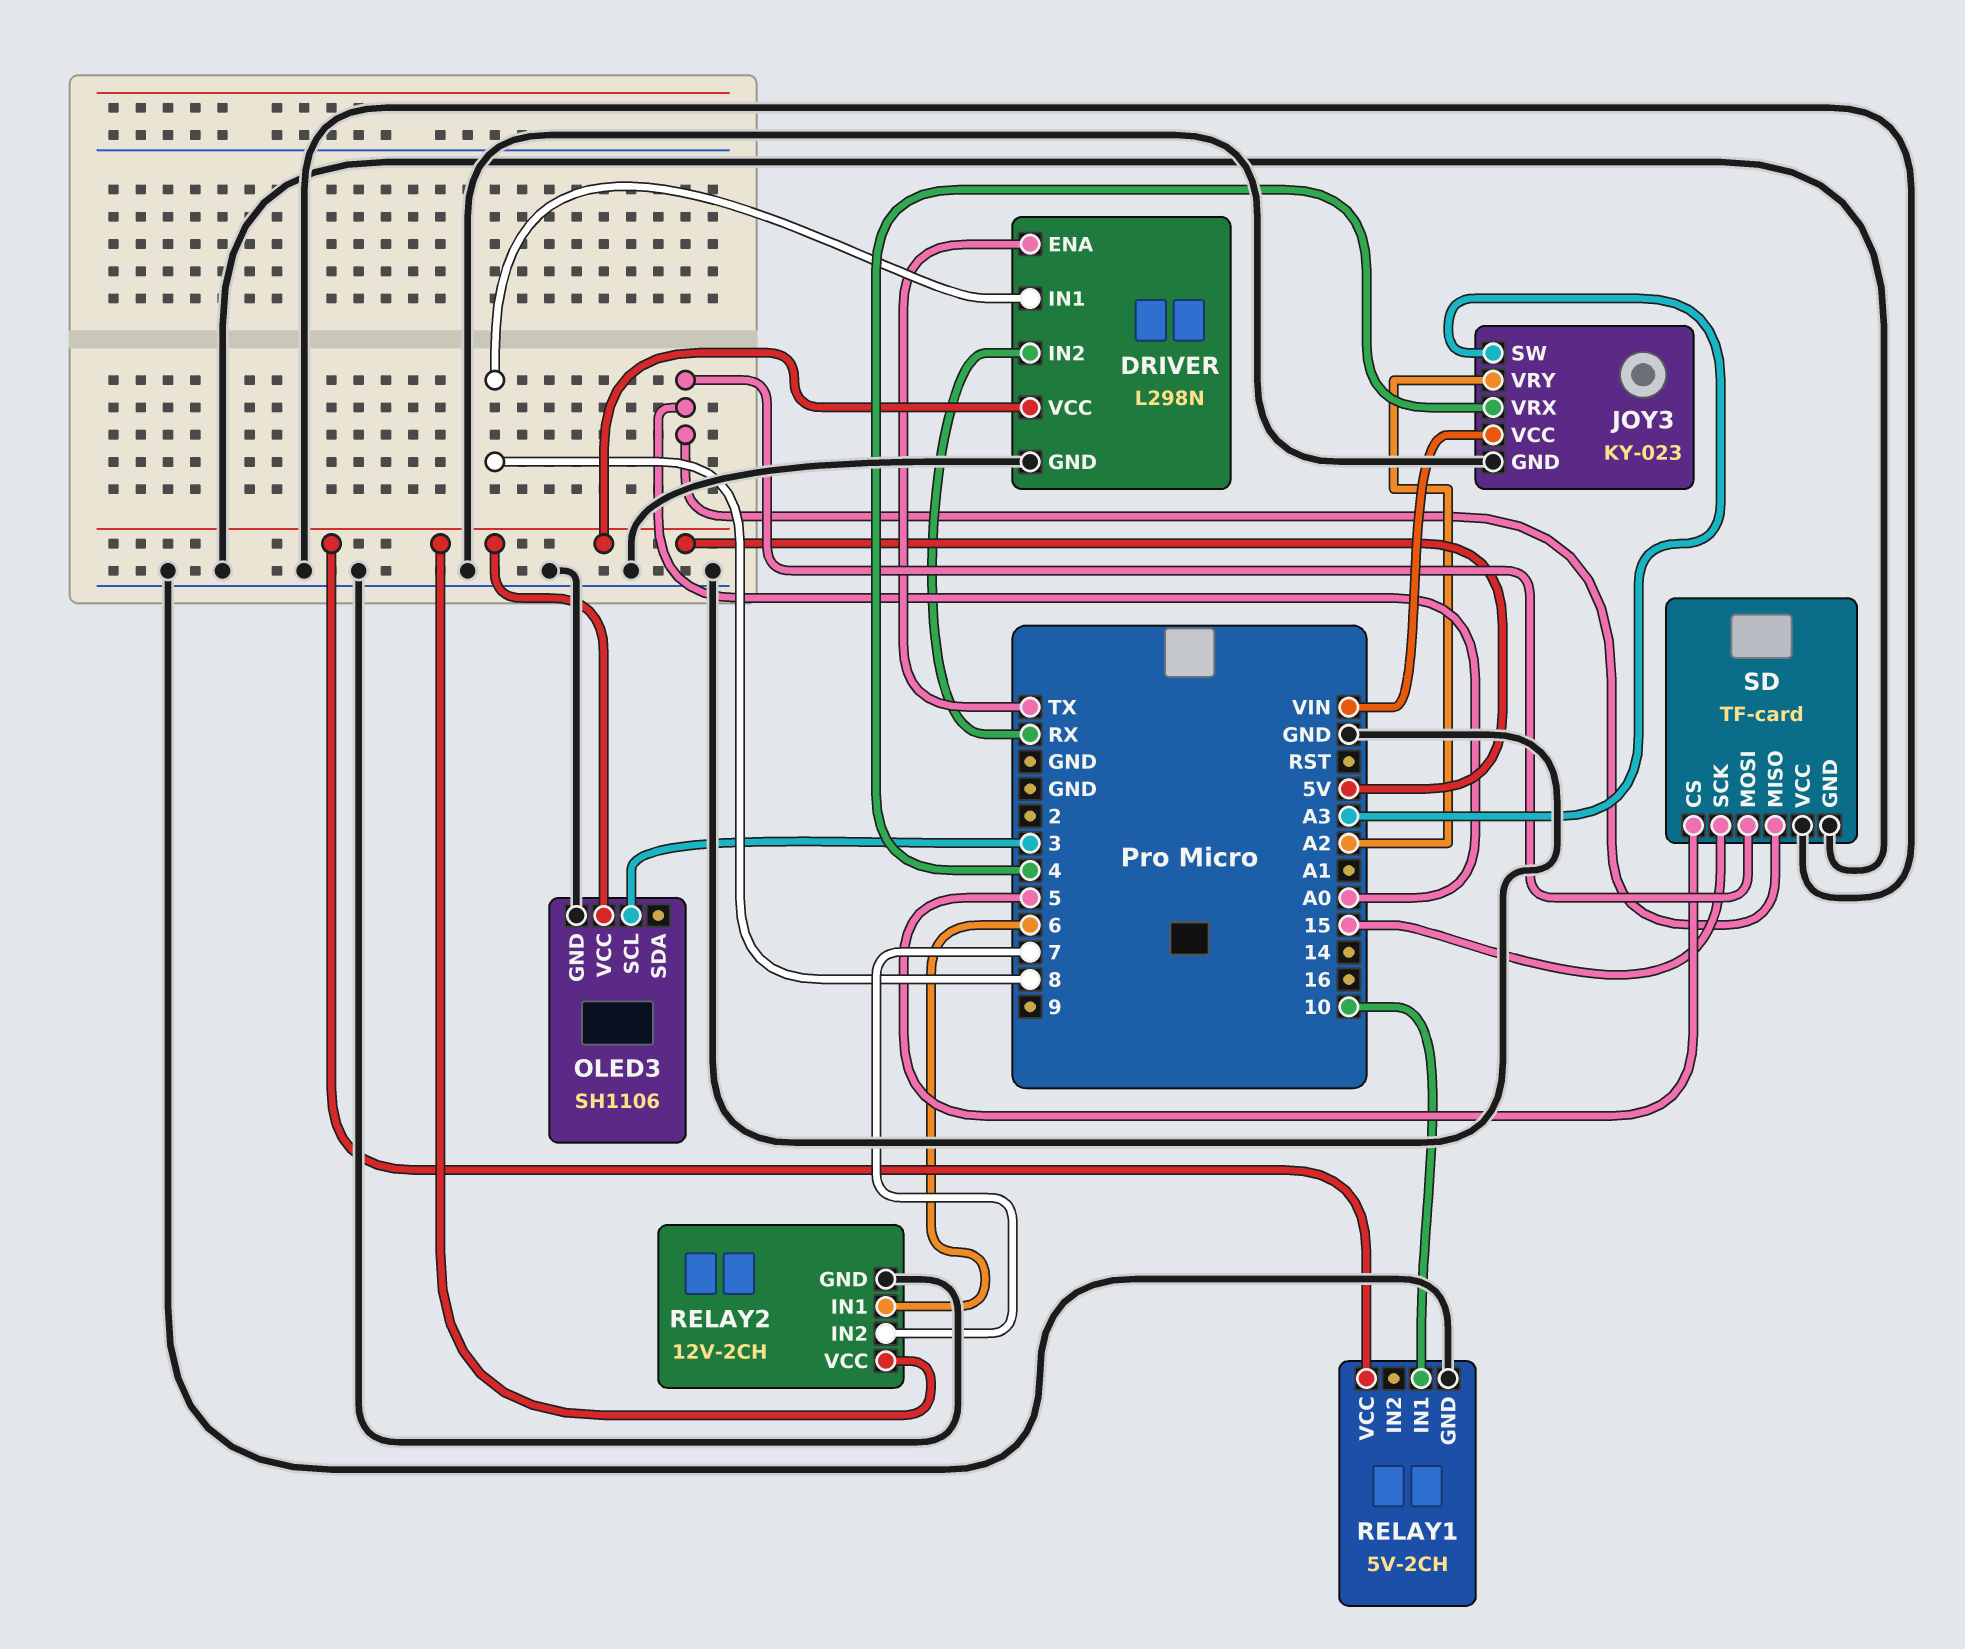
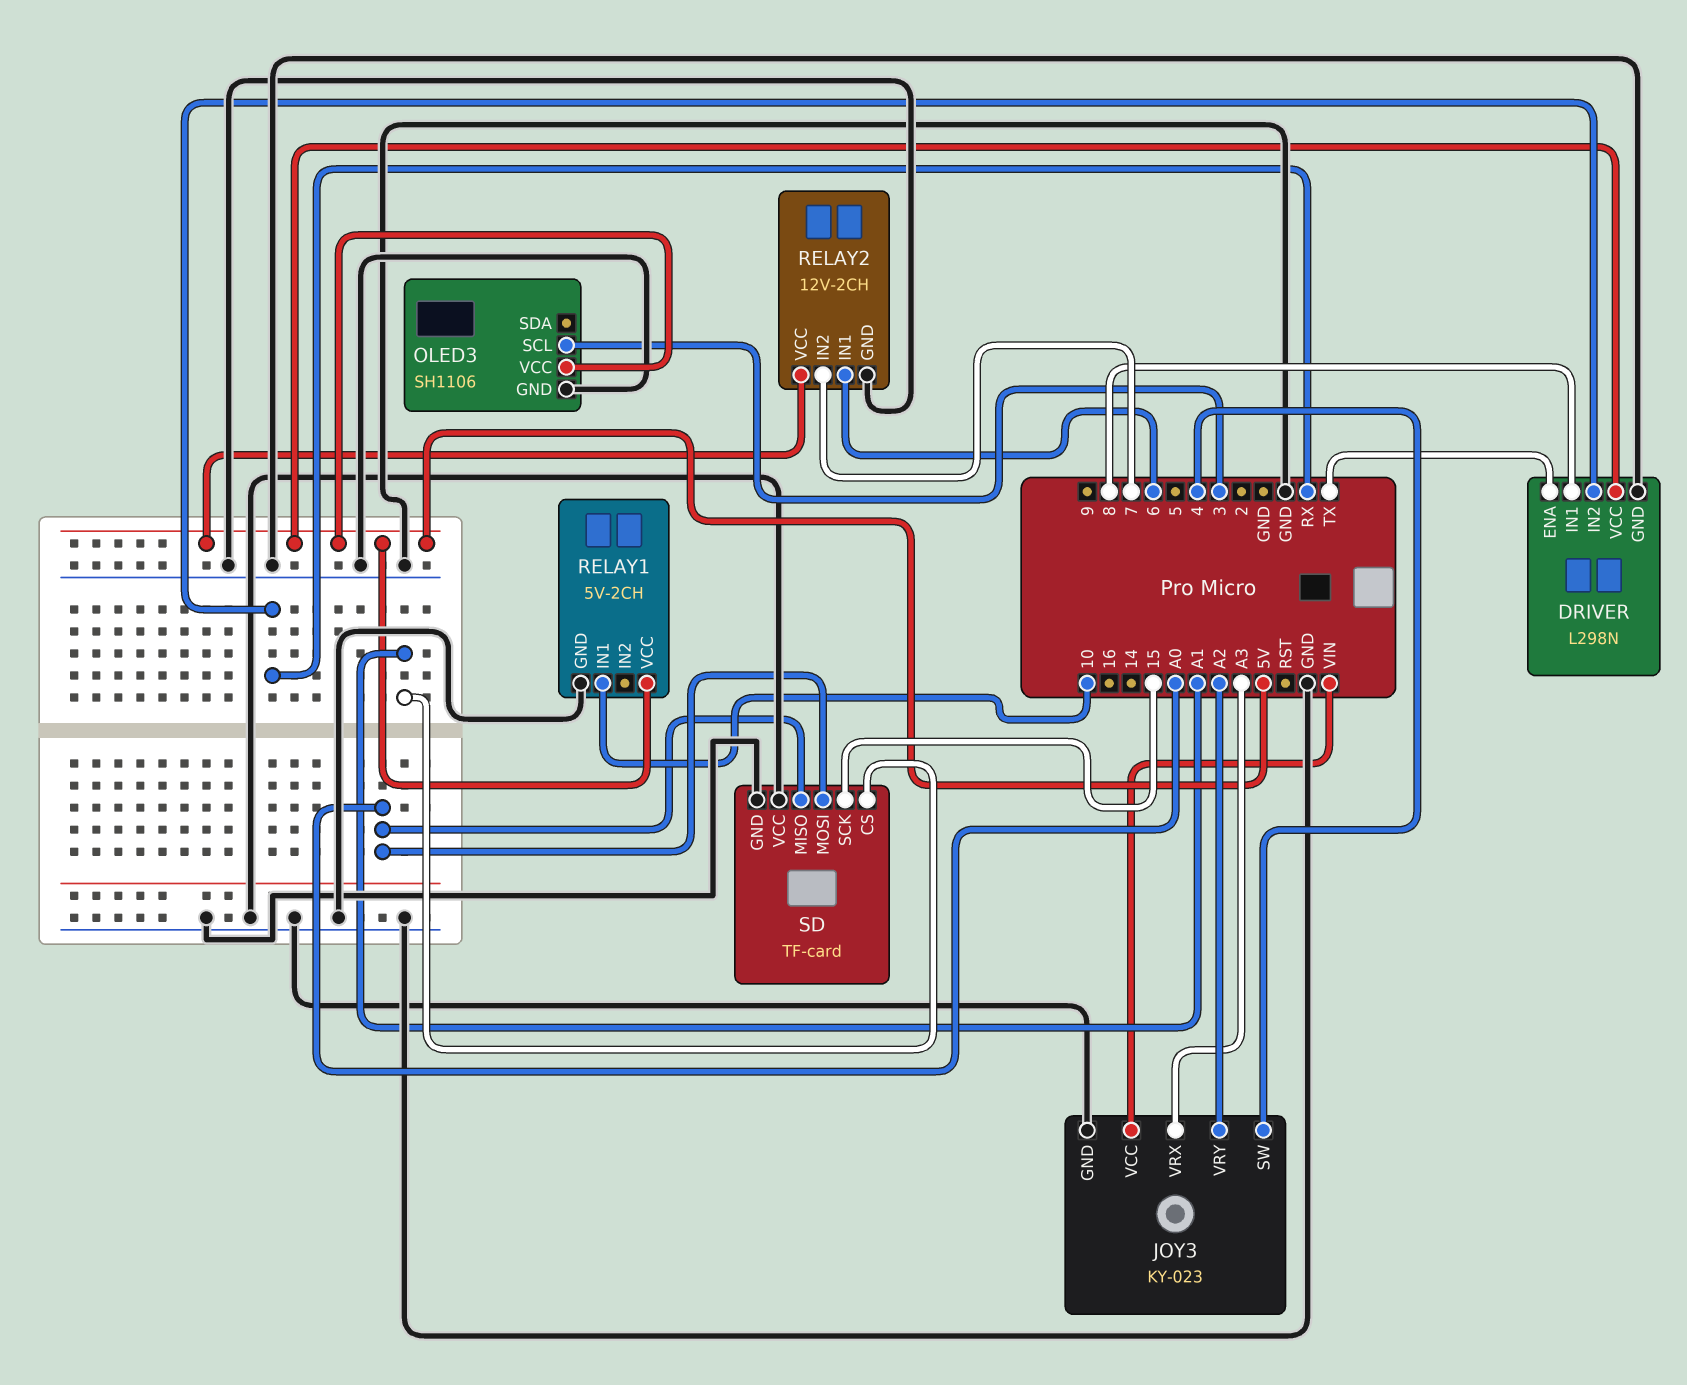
JOY3 pin SW: A3 -> 4
JOY3 pin VRX: 4 -> A3
SD pin CS: 5 -> A1

